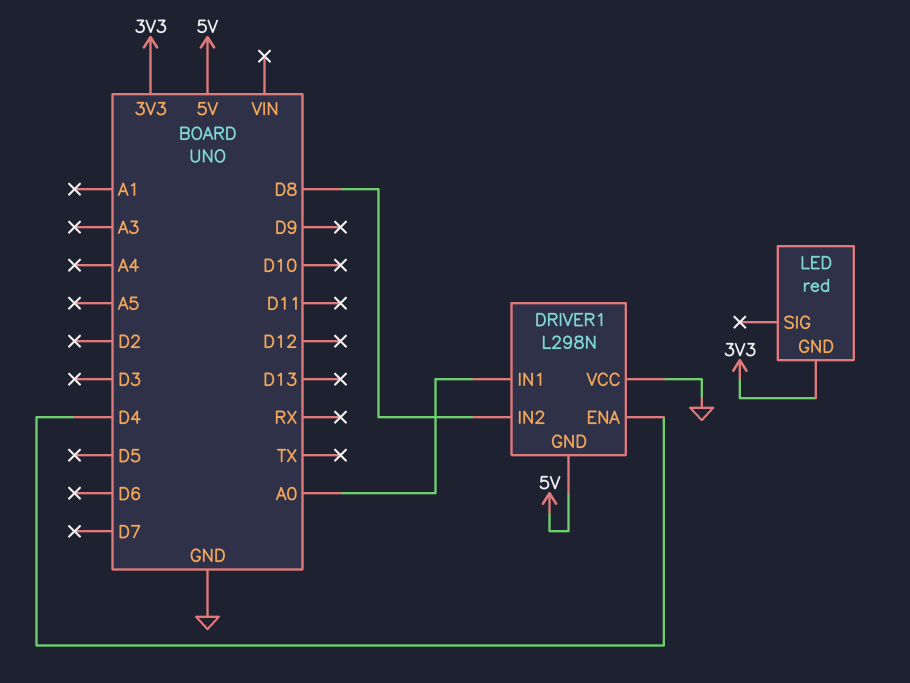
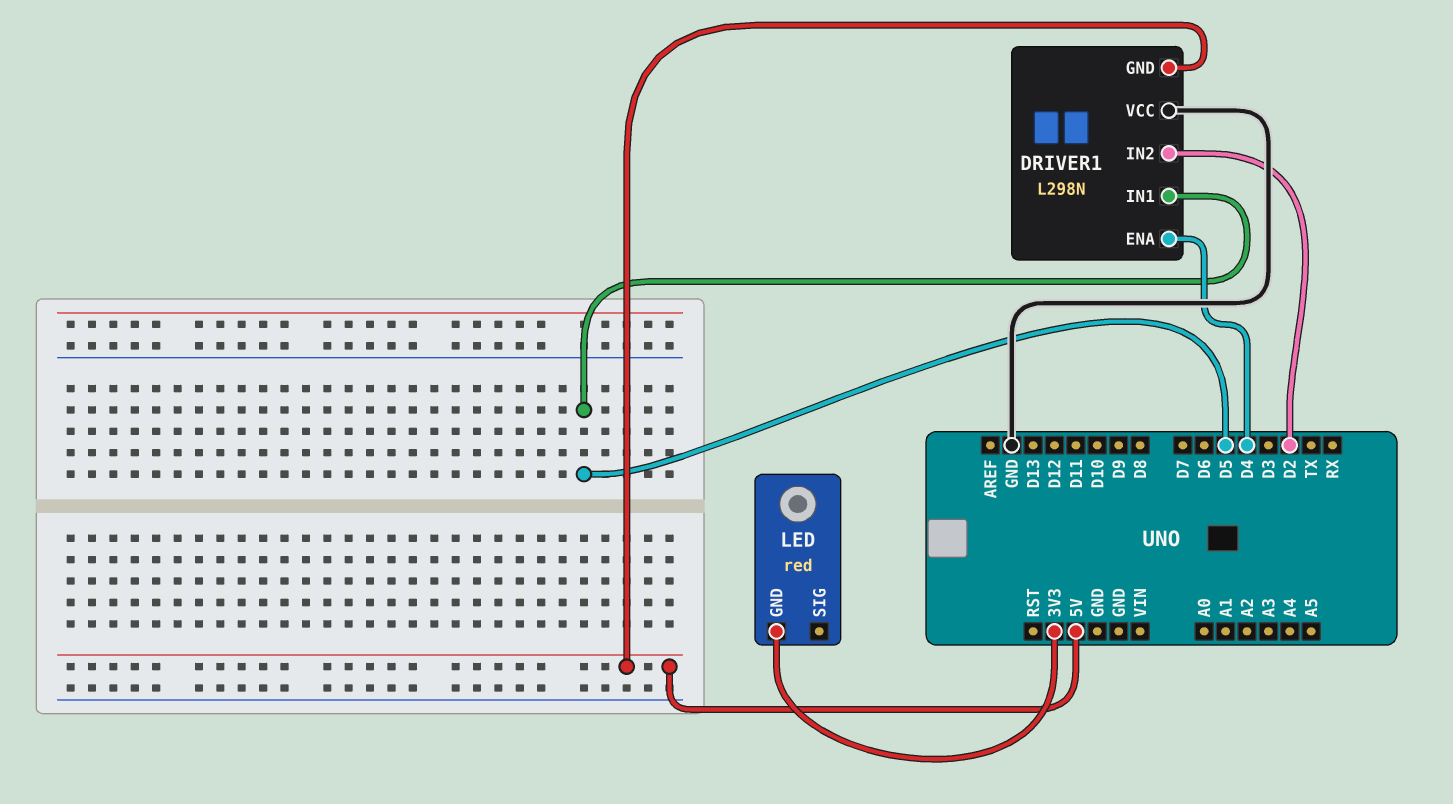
DRIVER1 pin IN1: A0 -> D5
DRIVER1 pin IN2: D8 -> D2

